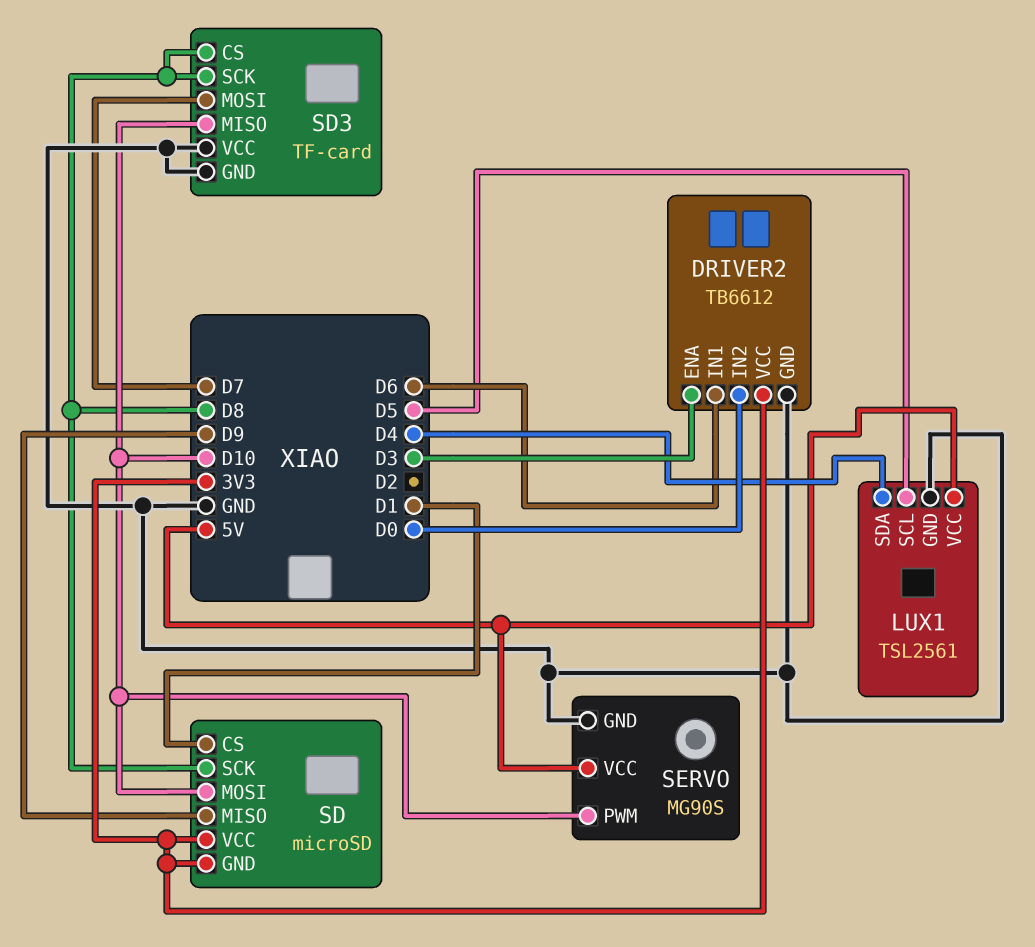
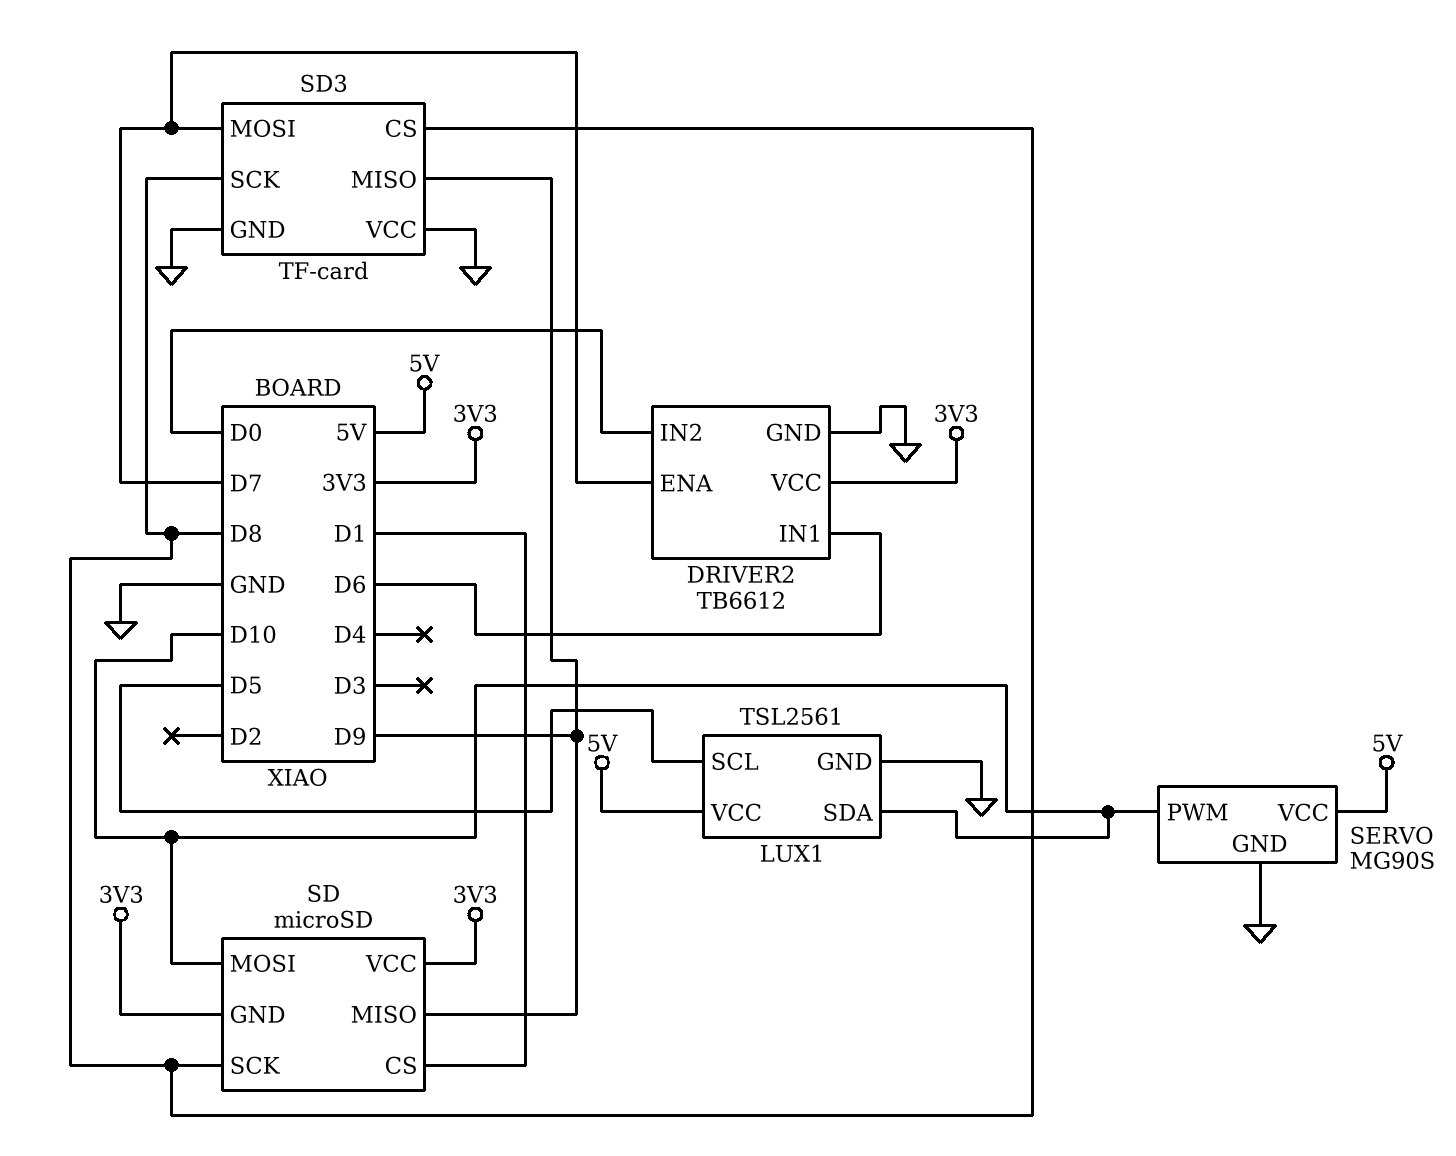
DRIVER2 pin ENA: D3 -> D7
LUX1 pin SDA: D4 -> D10
SD3 pin MISO: D10 -> D9

